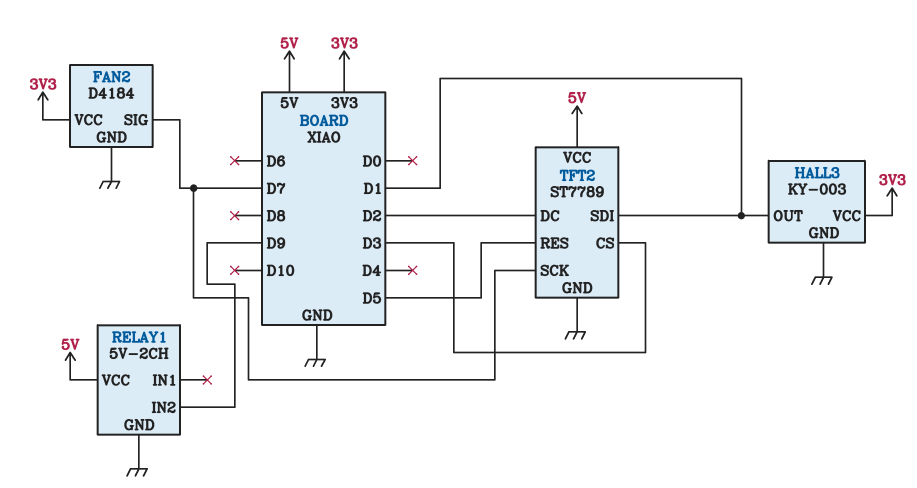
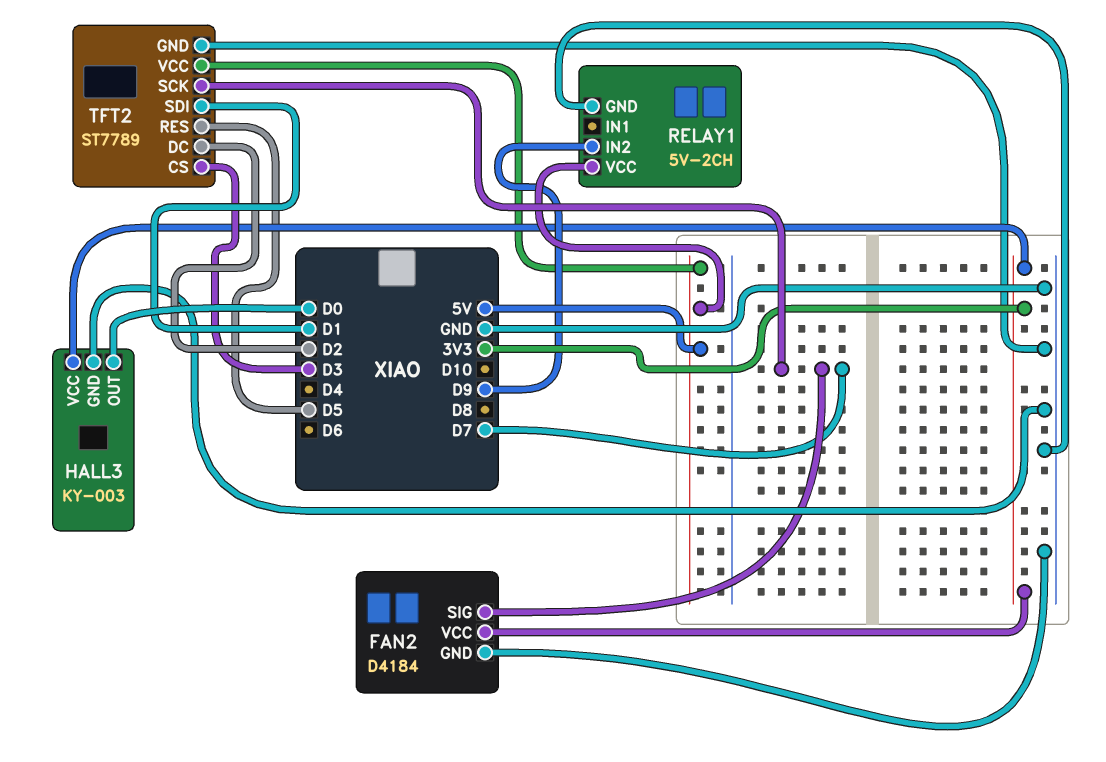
HALL3 pin OUT: D1 -> D0

